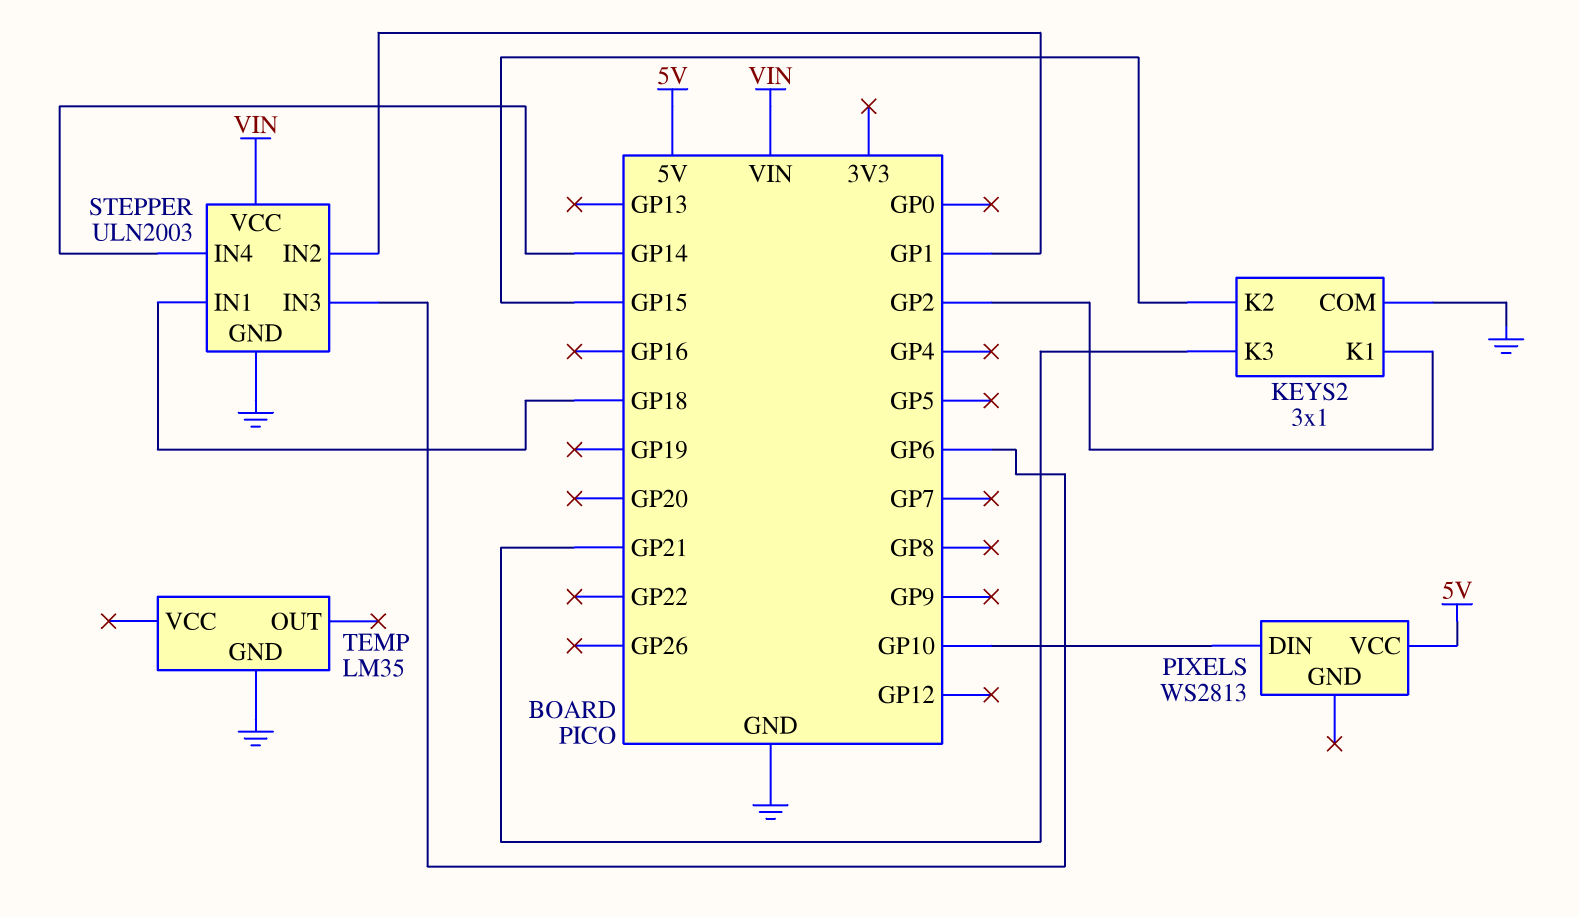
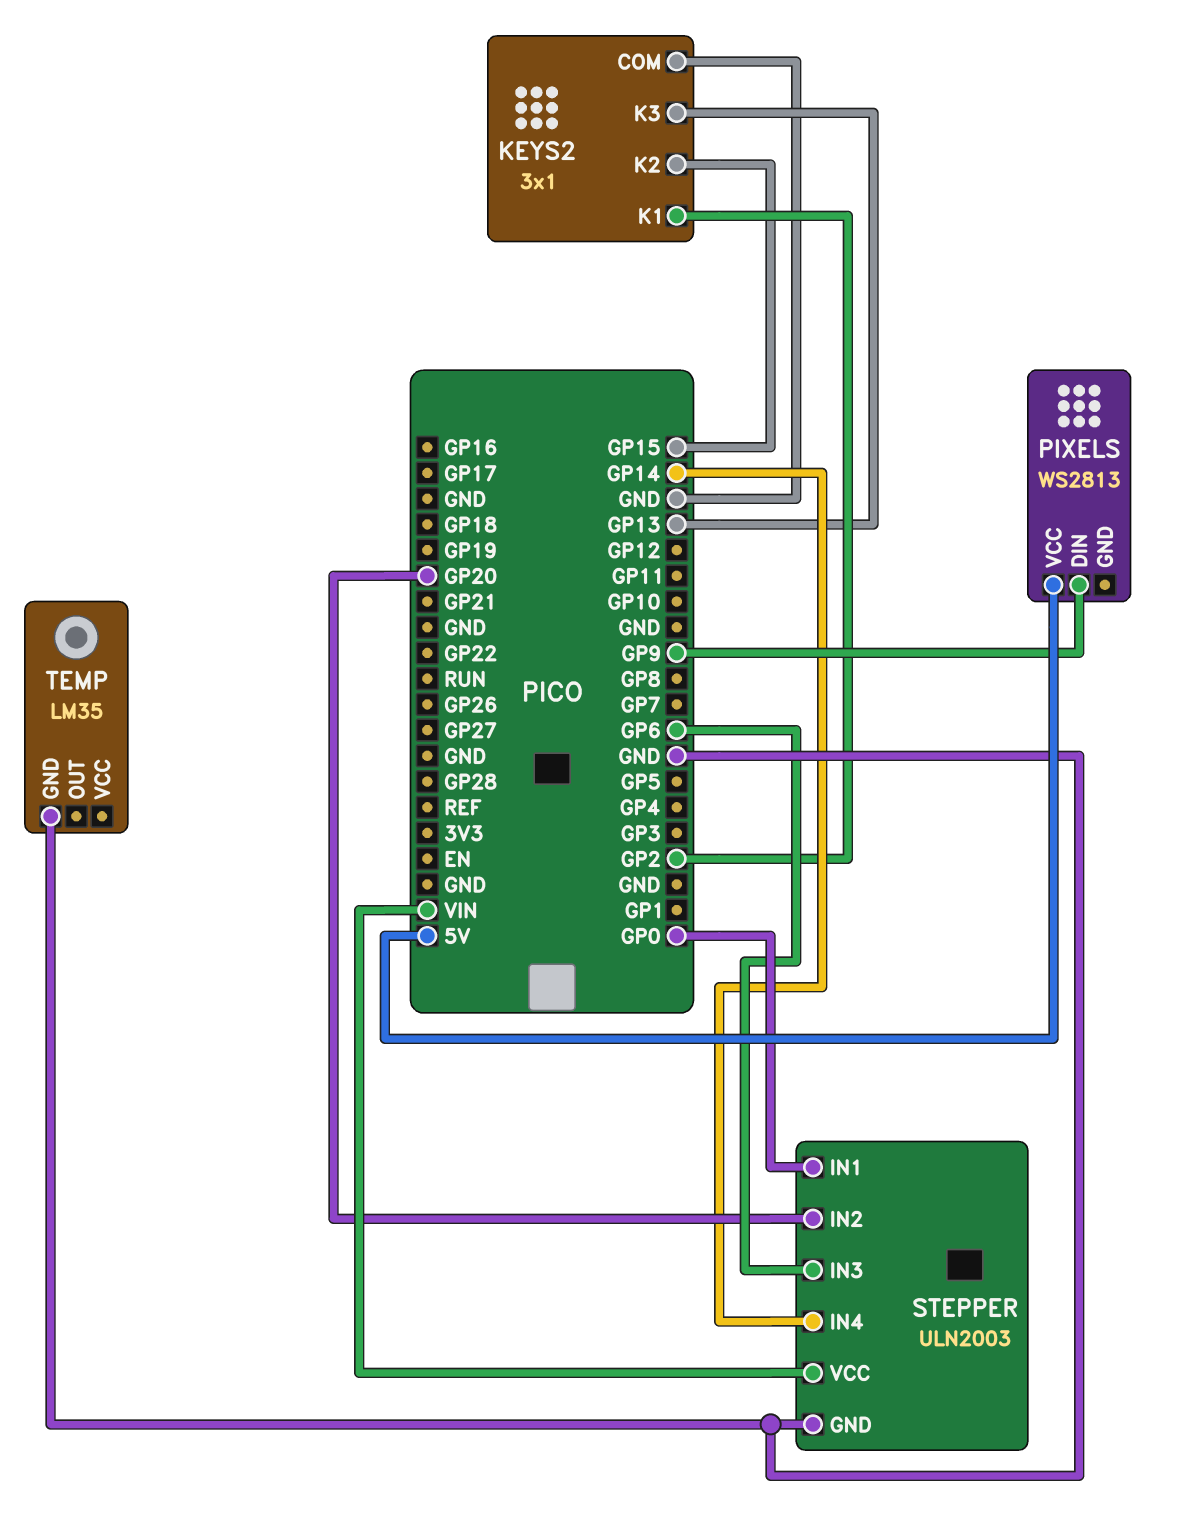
KEYS2 pin K3: GP21 -> GP13
PIXELS pin DIN: GP10 -> GP9
STEPPER pin IN1: GP18 -> GP0
STEPPER pin IN2: GP1 -> GP20

